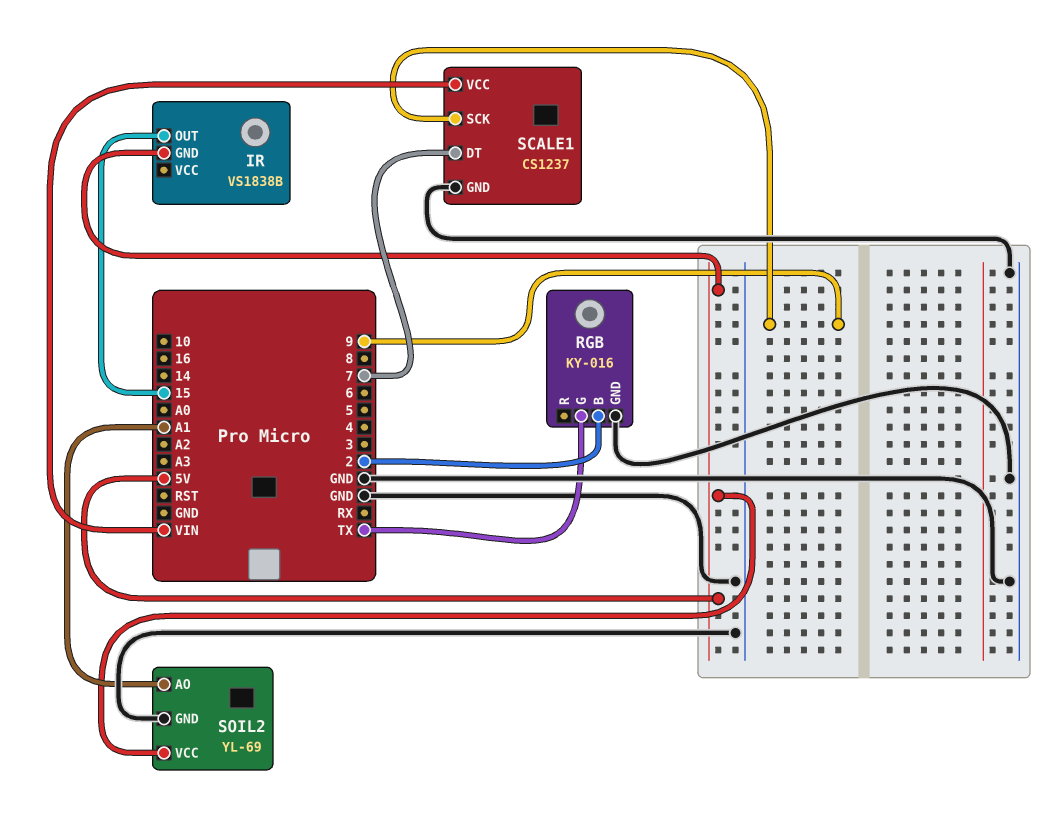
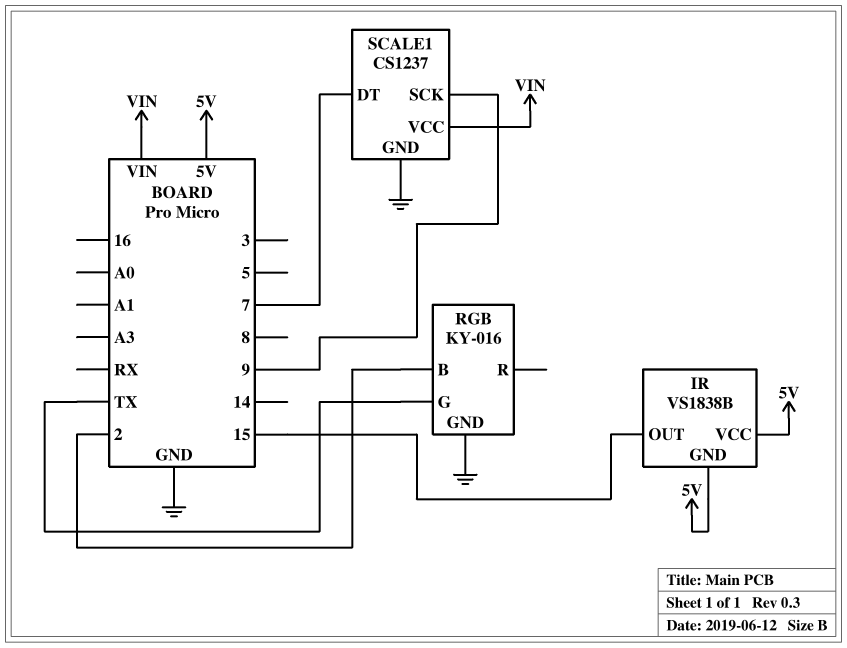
IR pin VCC: none -> 5V
SOIL2: YL-69 -> none
SOIL2 pin AO: A1 -> none
SOIL2 pin GND: GND -> none
SOIL2 pin VCC: 5V -> none

